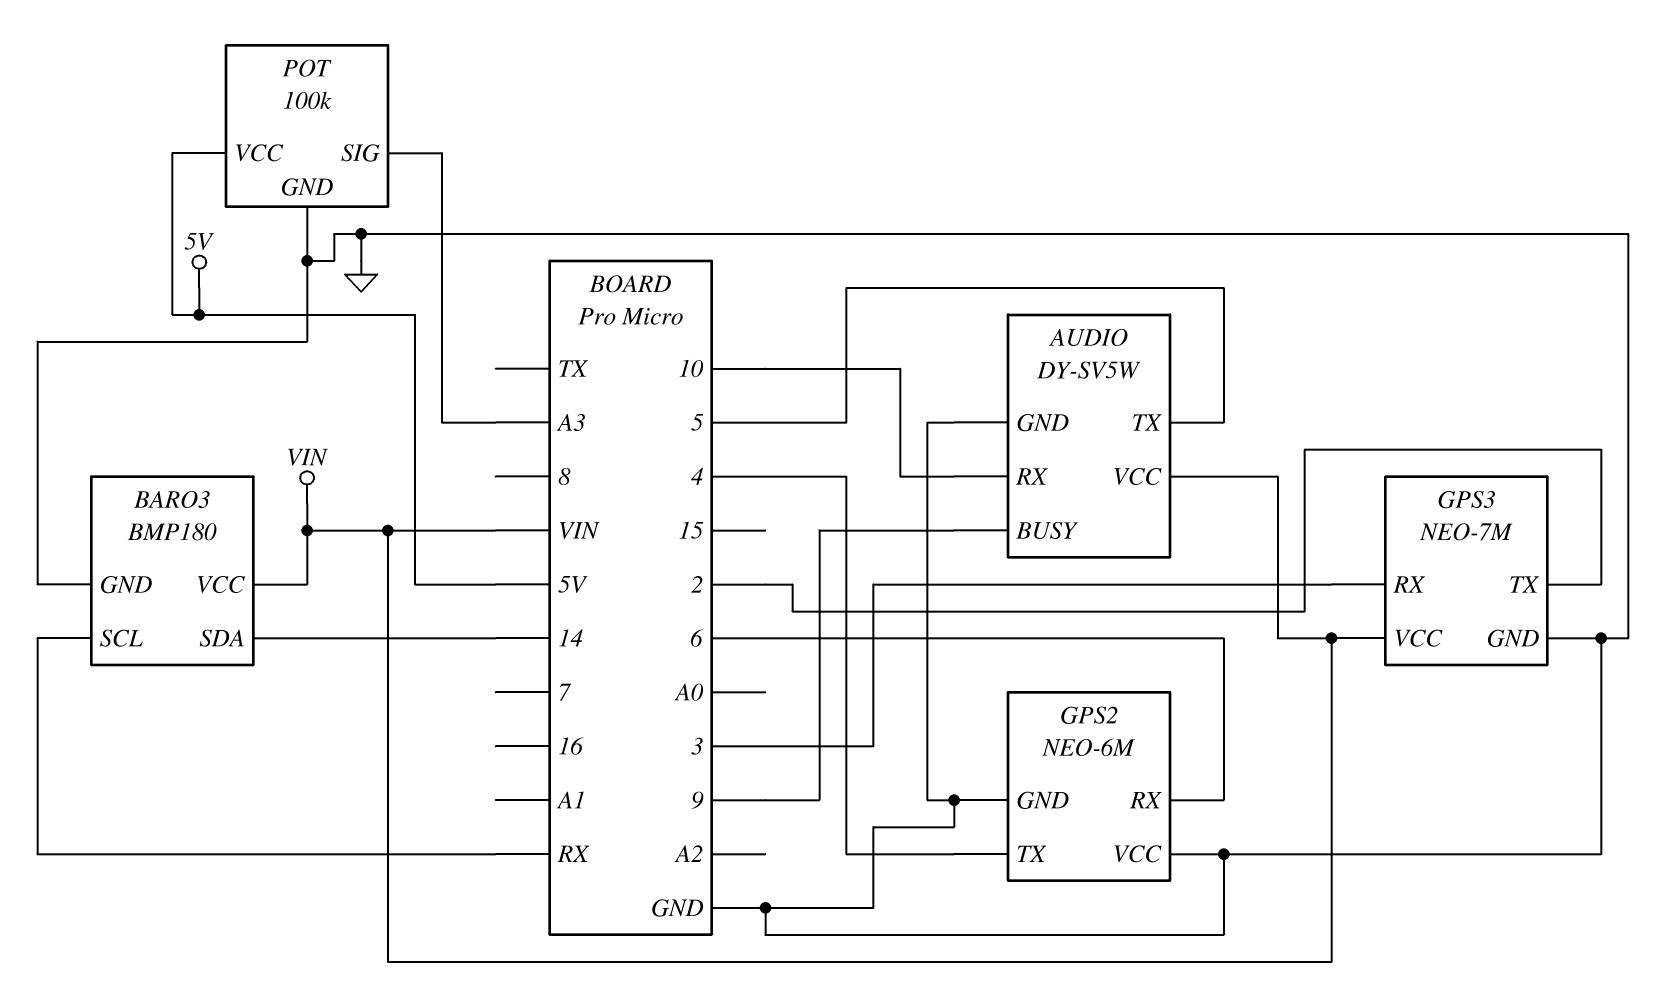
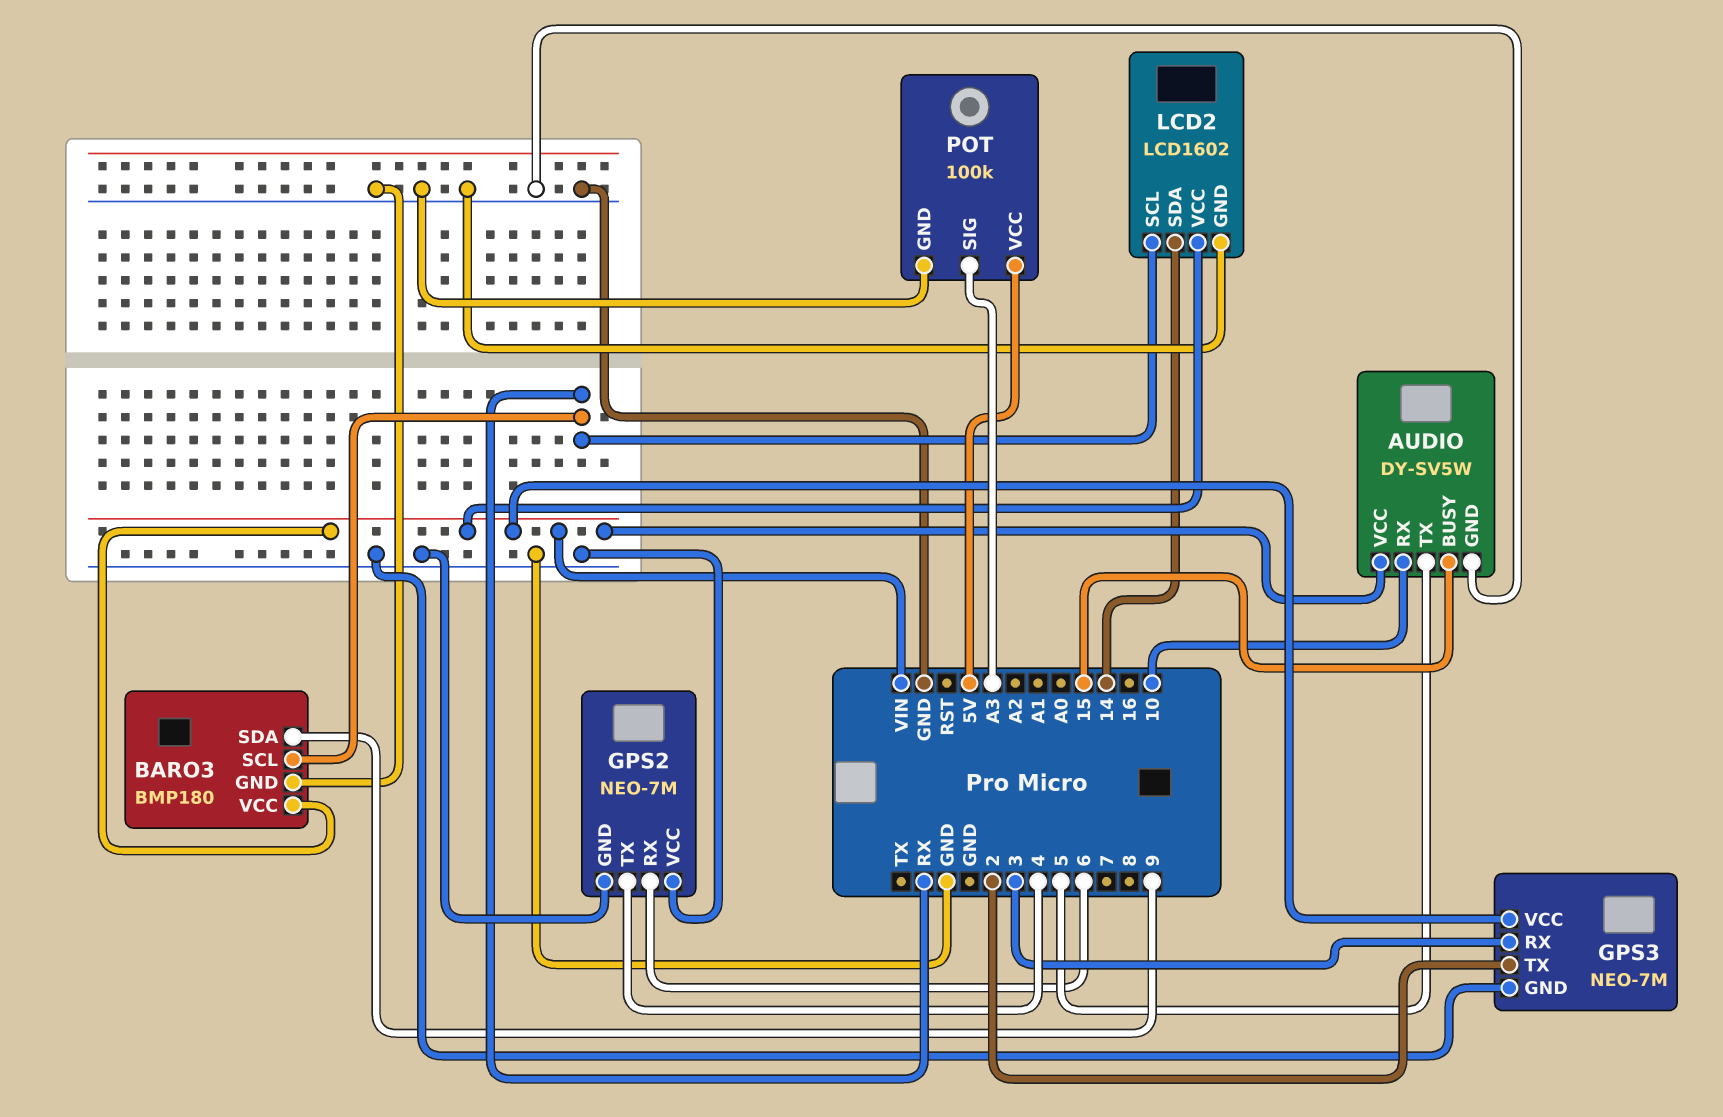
AUDIO pin BUSY: 9 -> 15
BARO3 pin SDA: 14 -> 9
GPS2: NEO-6M -> NEO-7M
LCD2: none -> LCD1602
LCD2 pin GND: none -> GND
LCD2 pin SCL: none -> RX
LCD2 pin SDA: none -> 14
LCD2 pin VCC: none -> VIN

